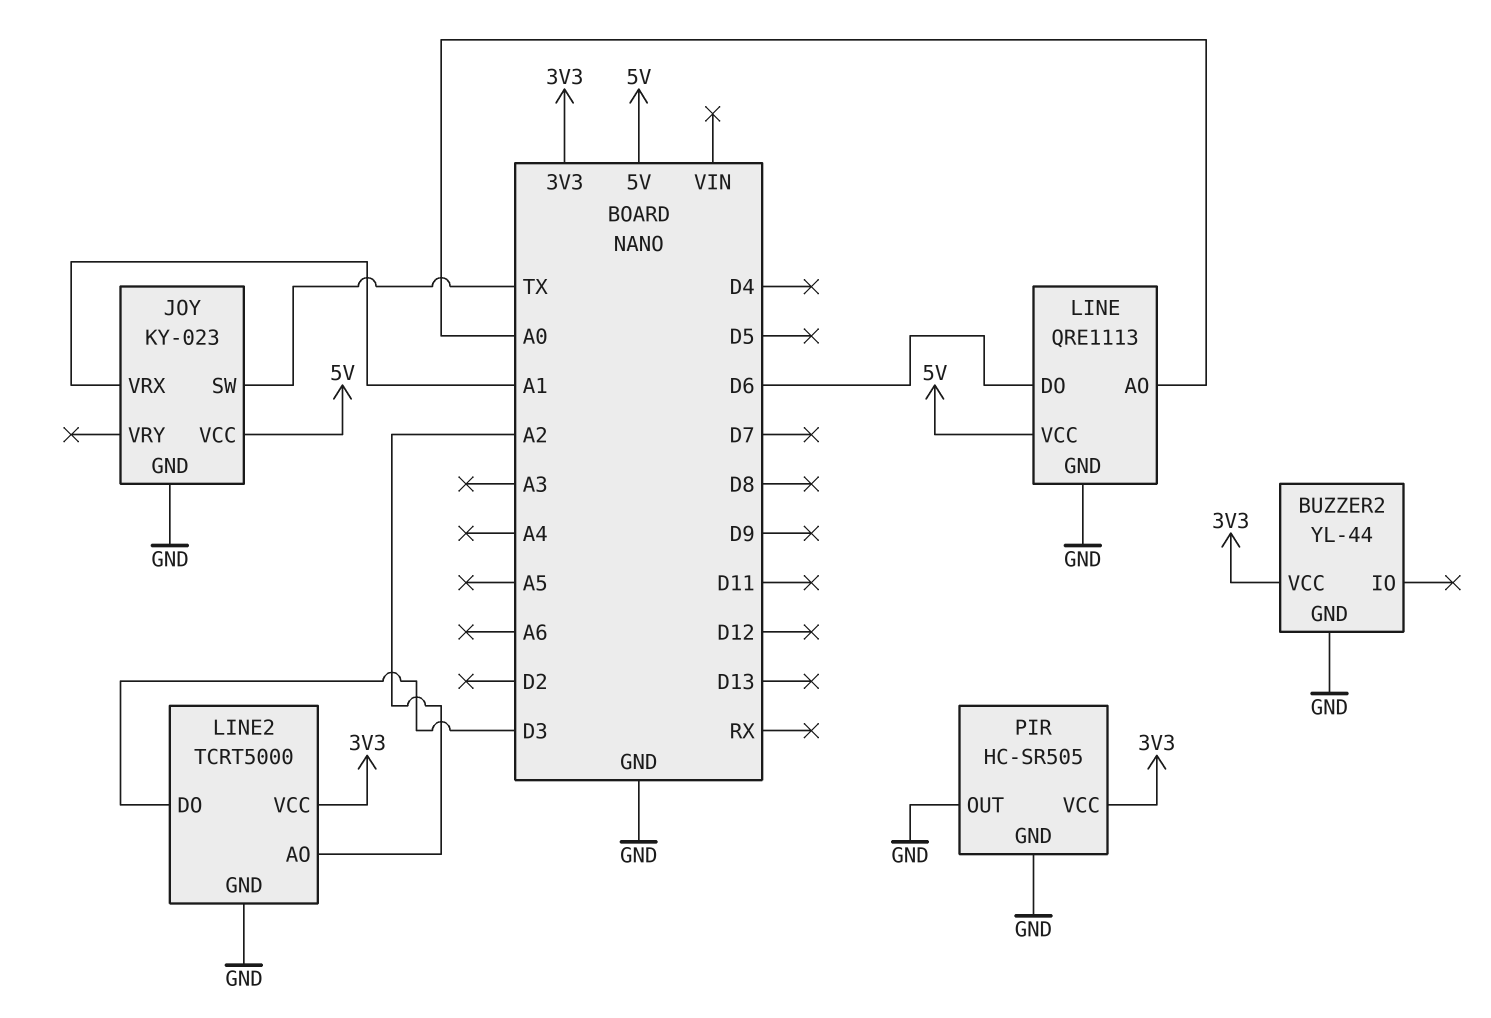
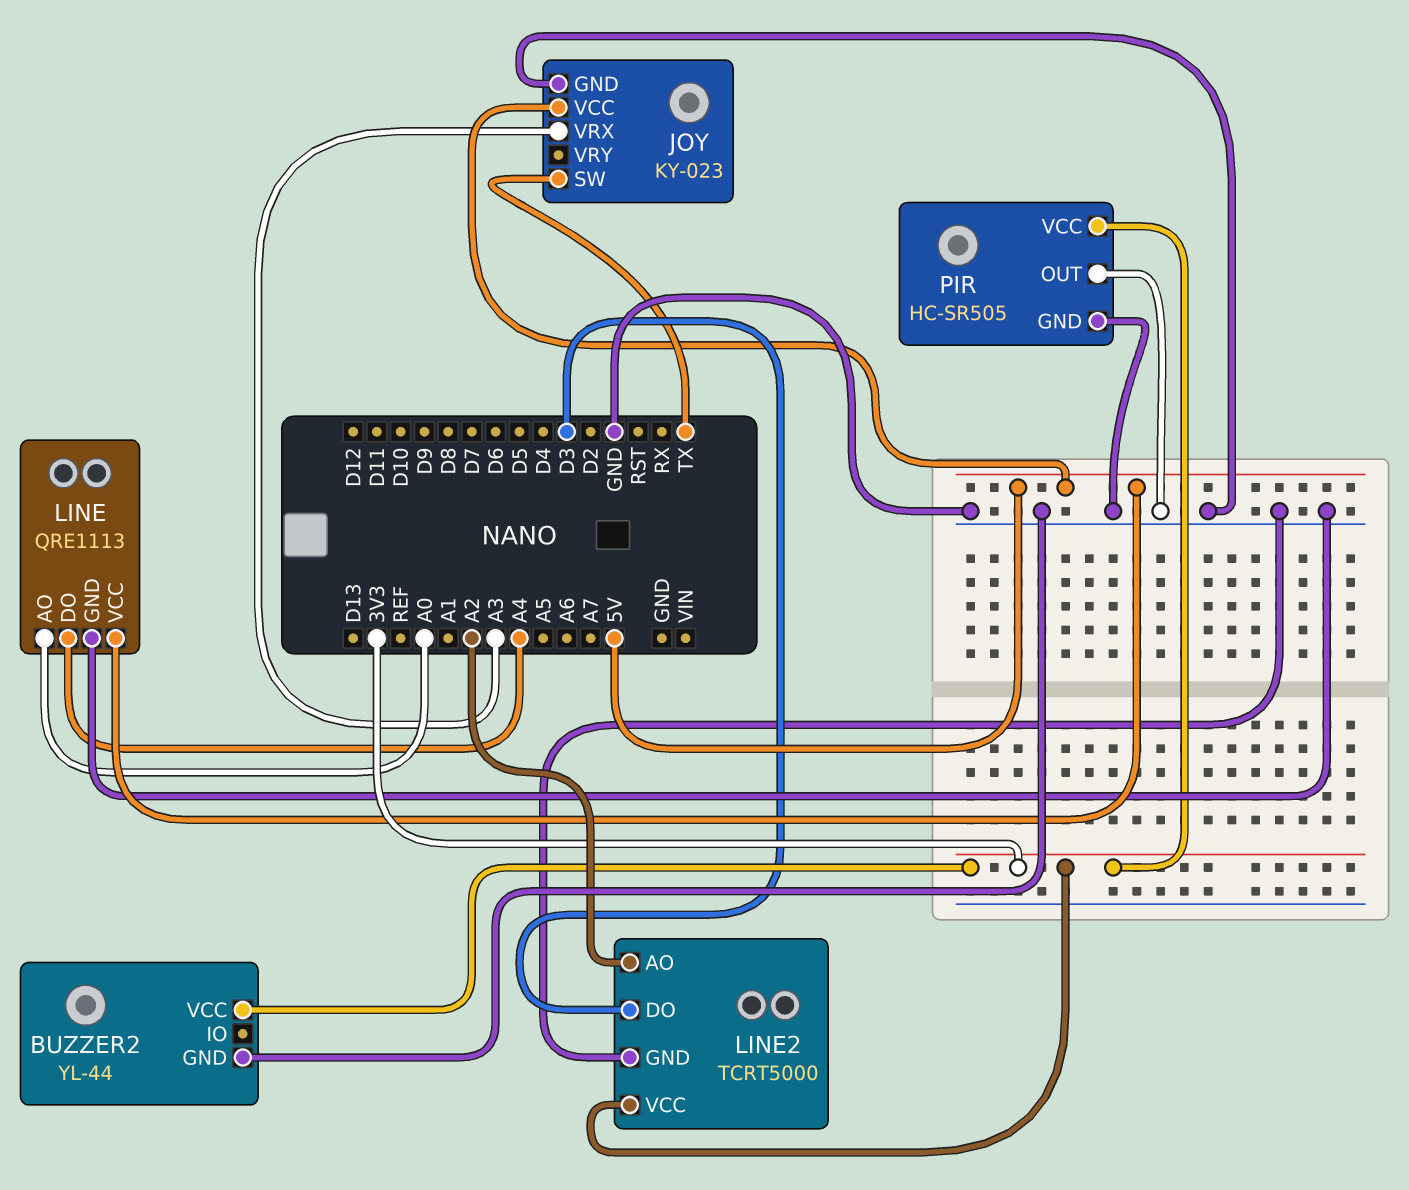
JOY pin VRX: A1 -> A3
LINE pin DO: D6 -> A4

